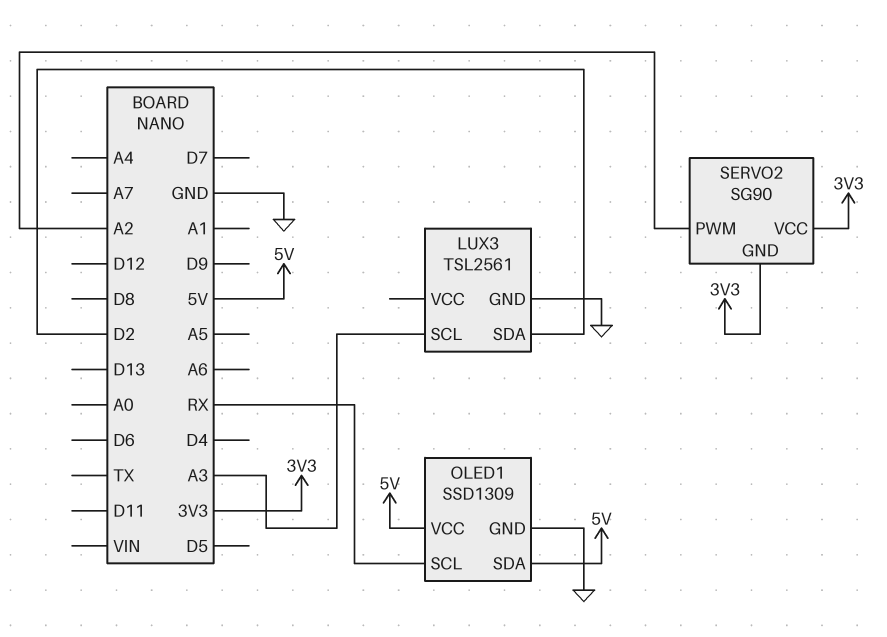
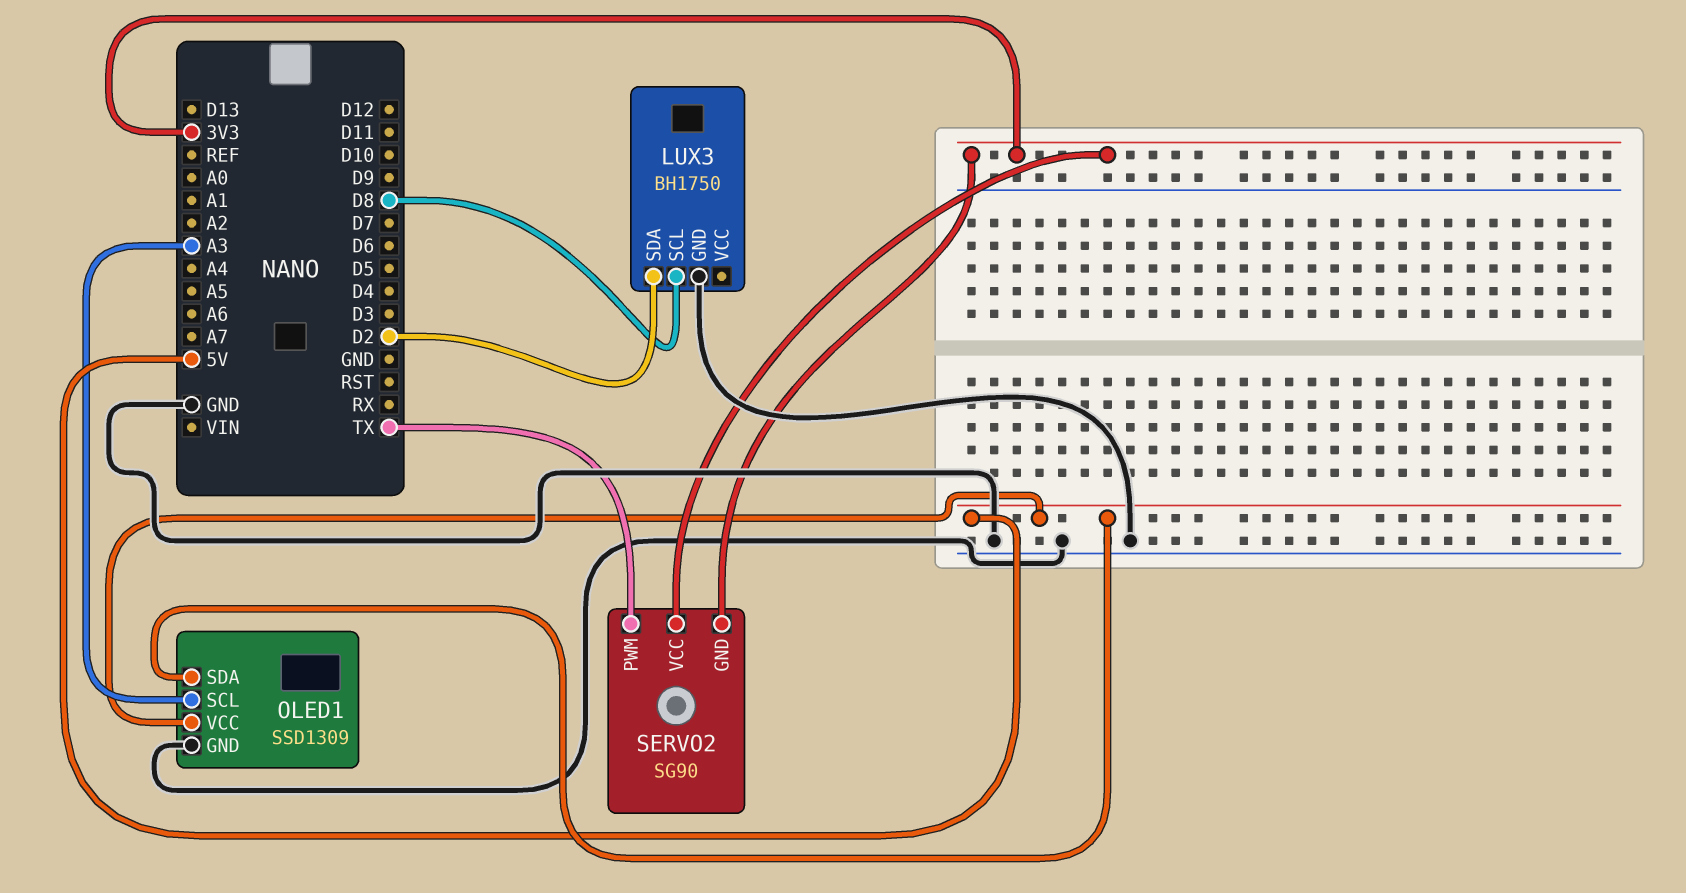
LUX3: TSL2561 -> BH1750
LUX3 pin SCL: A3 -> D8
OLED1 pin SCL: RX -> A3
SERVO2 pin PWM: A2 -> TX

